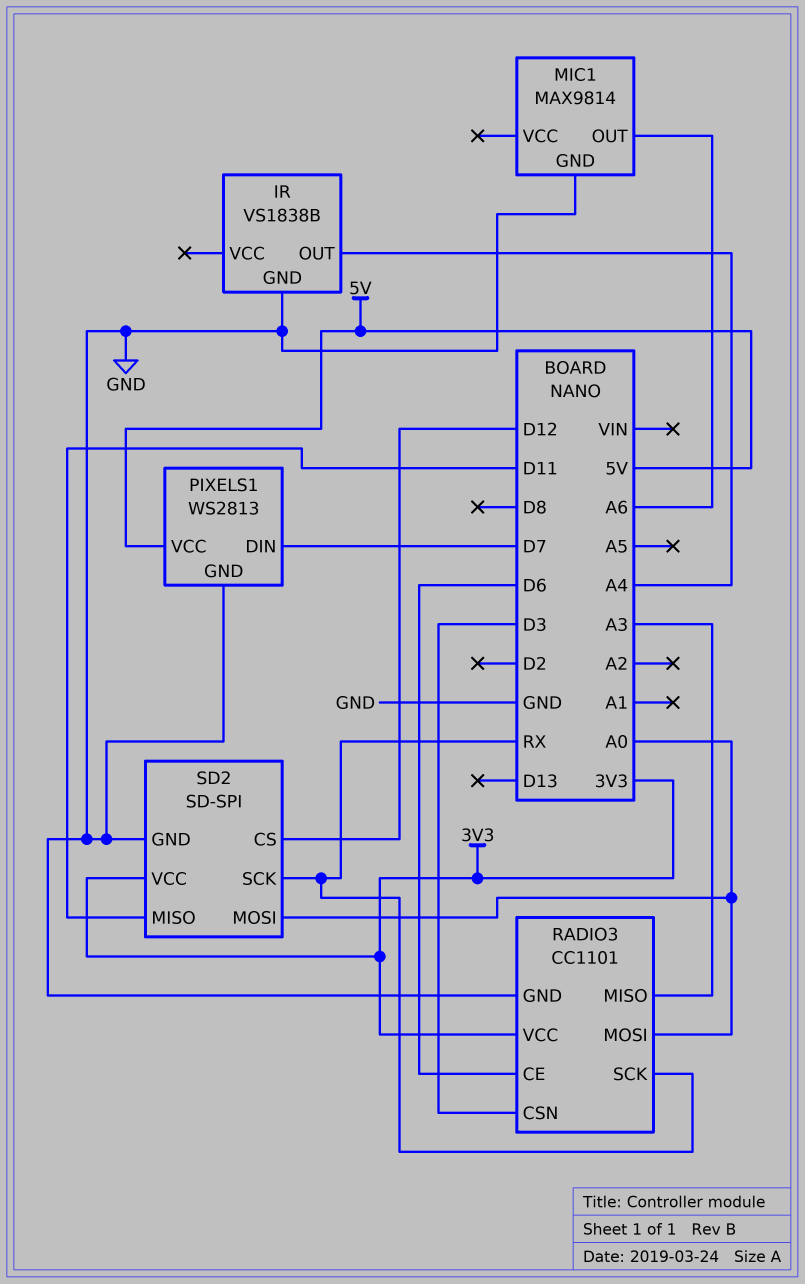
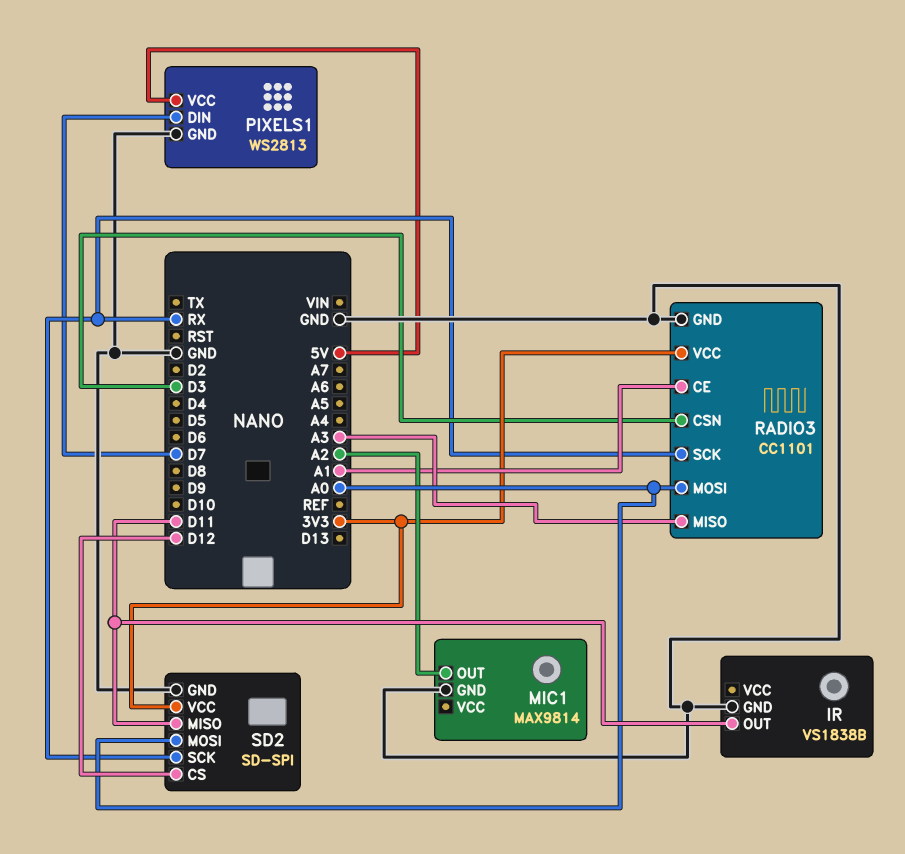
IR pin OUT: A4 -> D11
MIC1 pin OUT: A6 -> A2
RADIO3 pin CE: D6 -> A1

